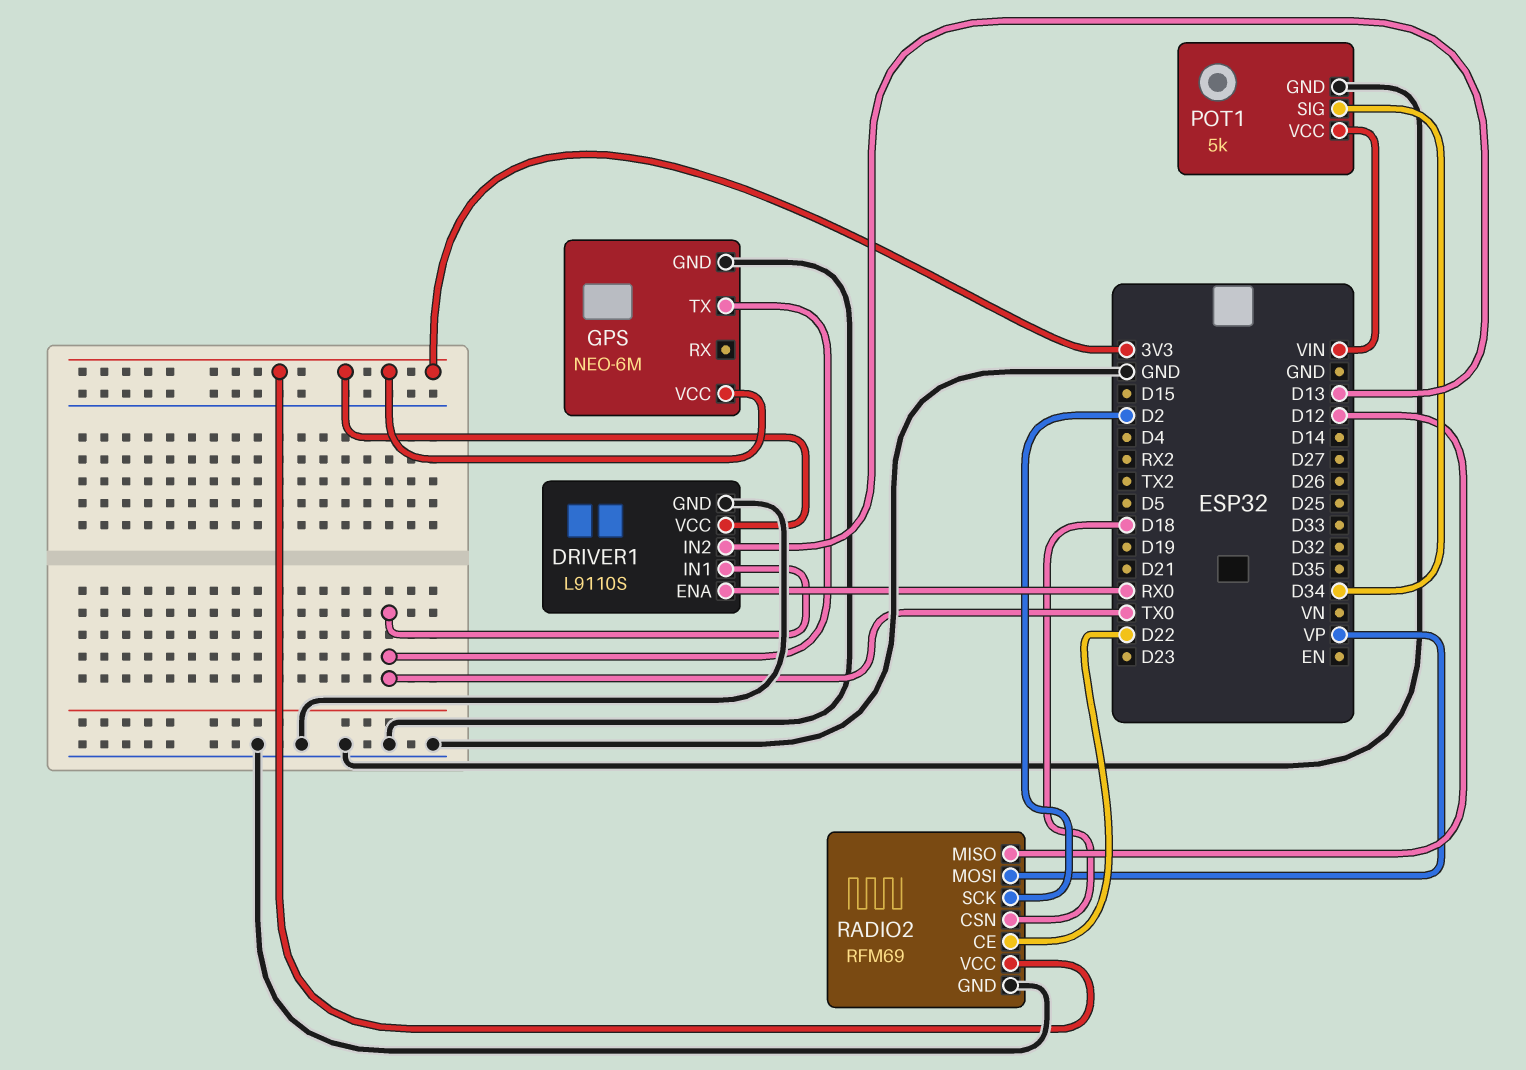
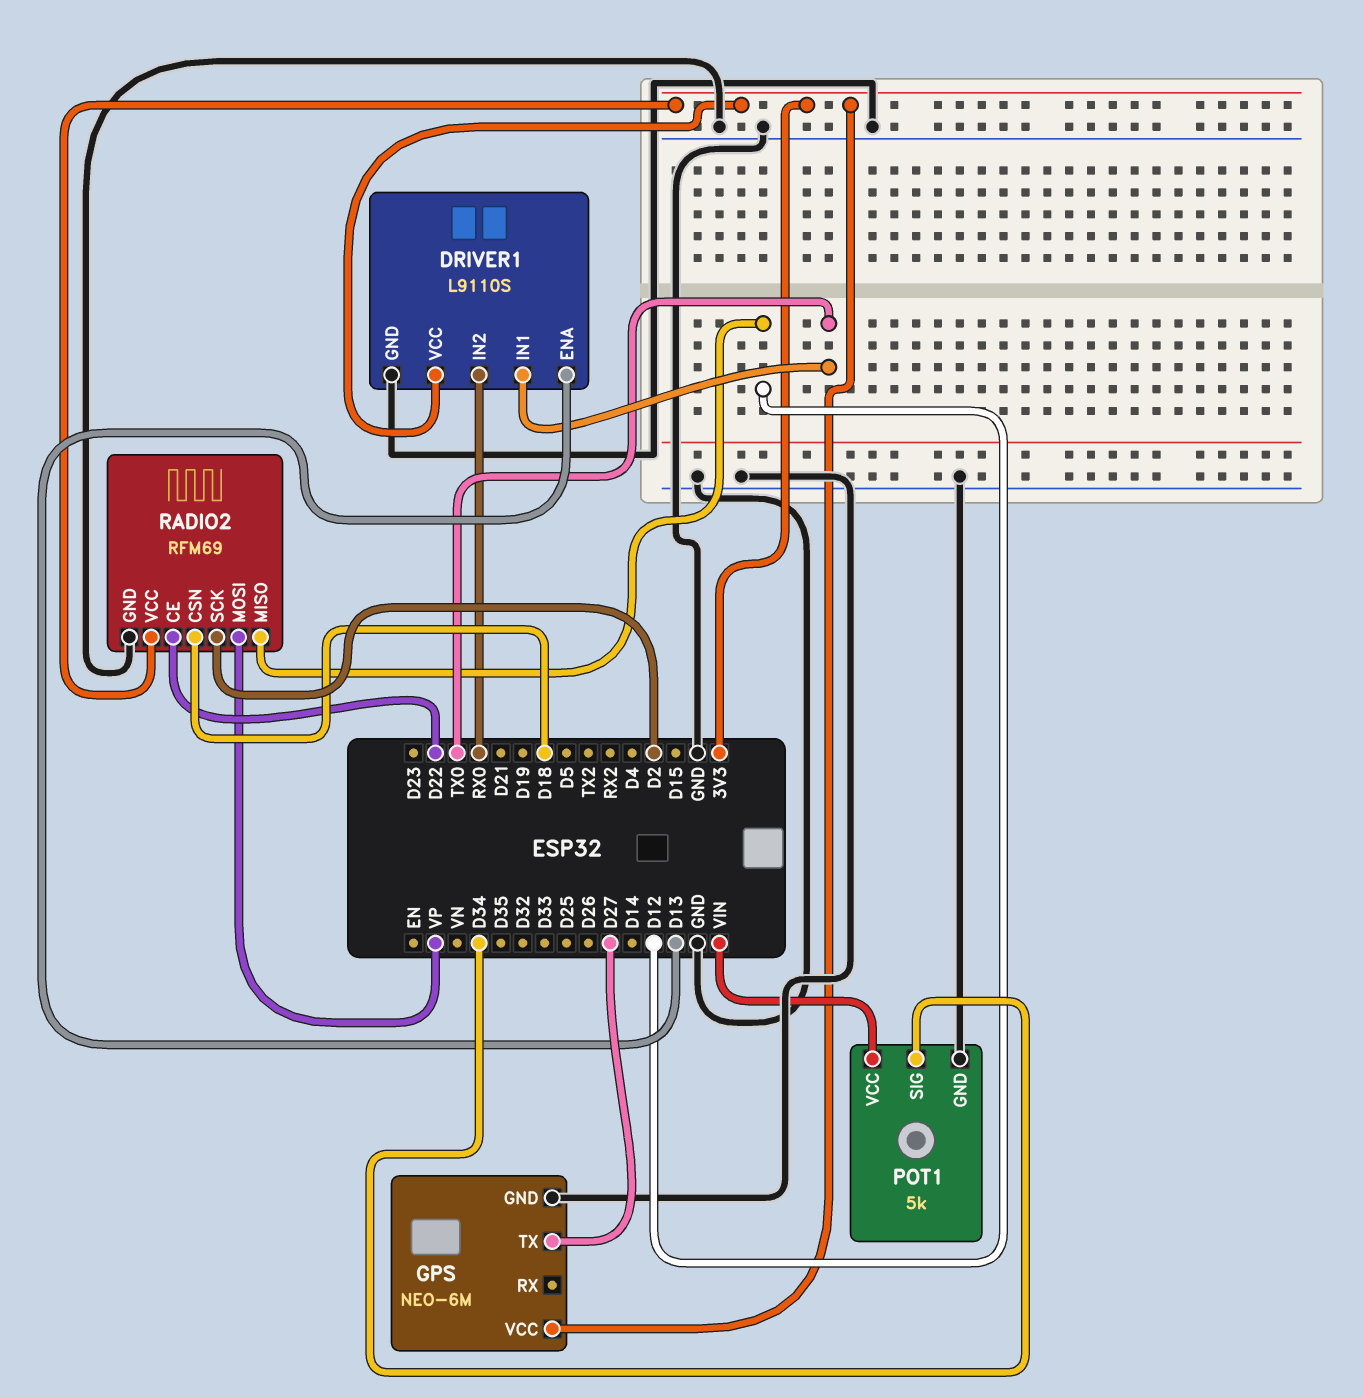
DRIVER1 pin ENA: RX0 -> D13
DRIVER1 pin IN2: D13 -> RX0
GPS pin TX: TX0 -> D27

